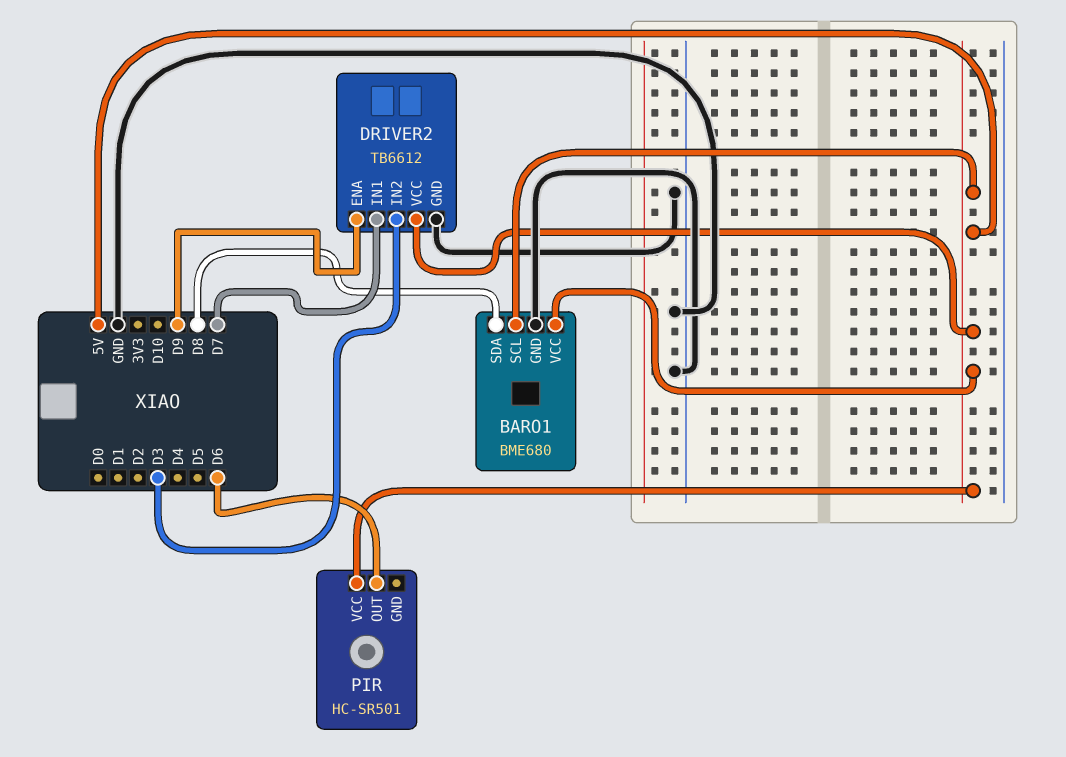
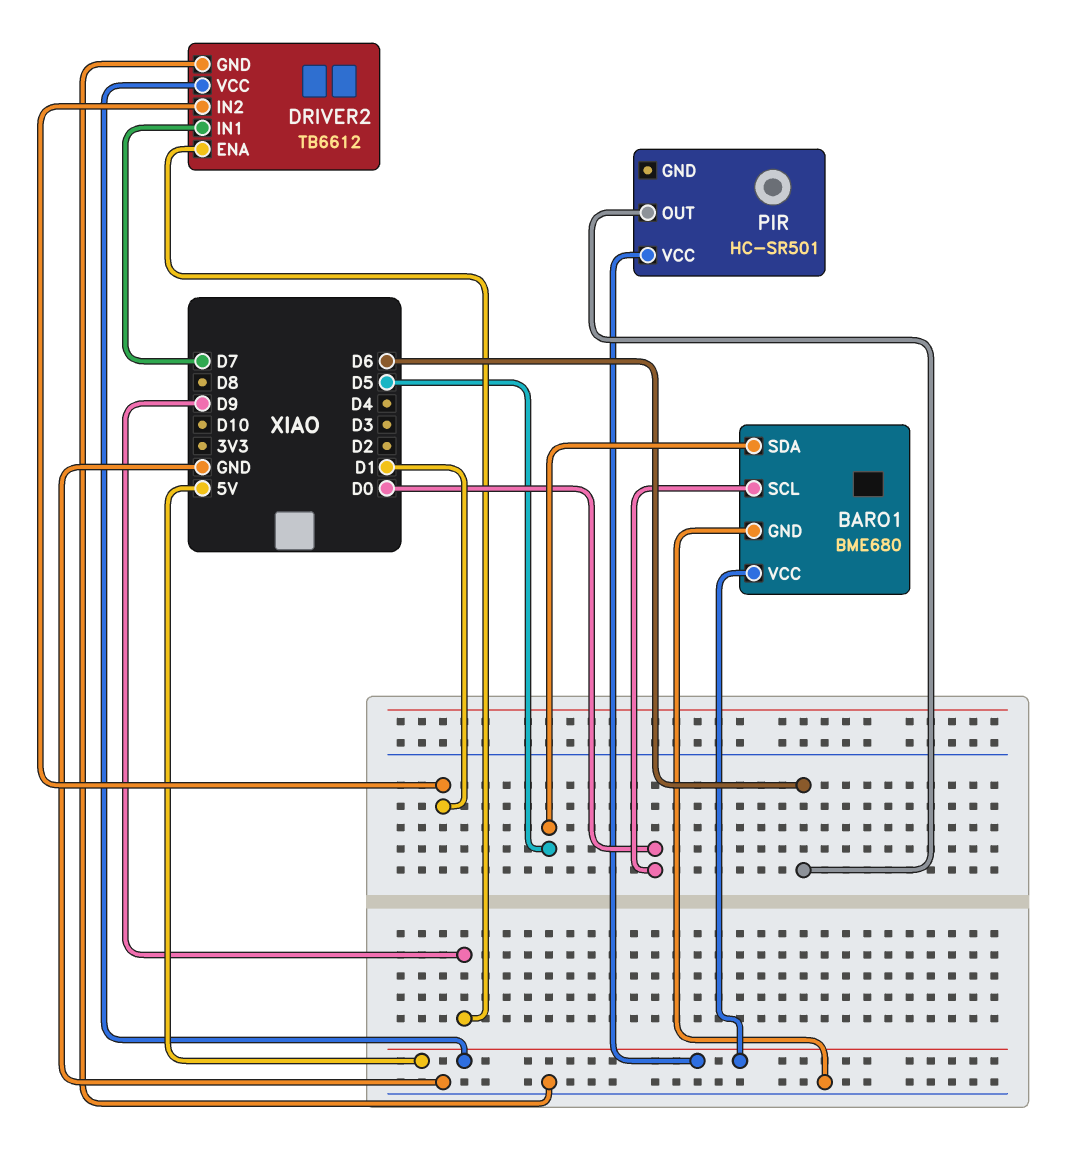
BARO1 pin SCL: 5V -> D0
BARO1 pin SDA: D8 -> D5
DRIVER2 pin IN2: D3 -> D1

